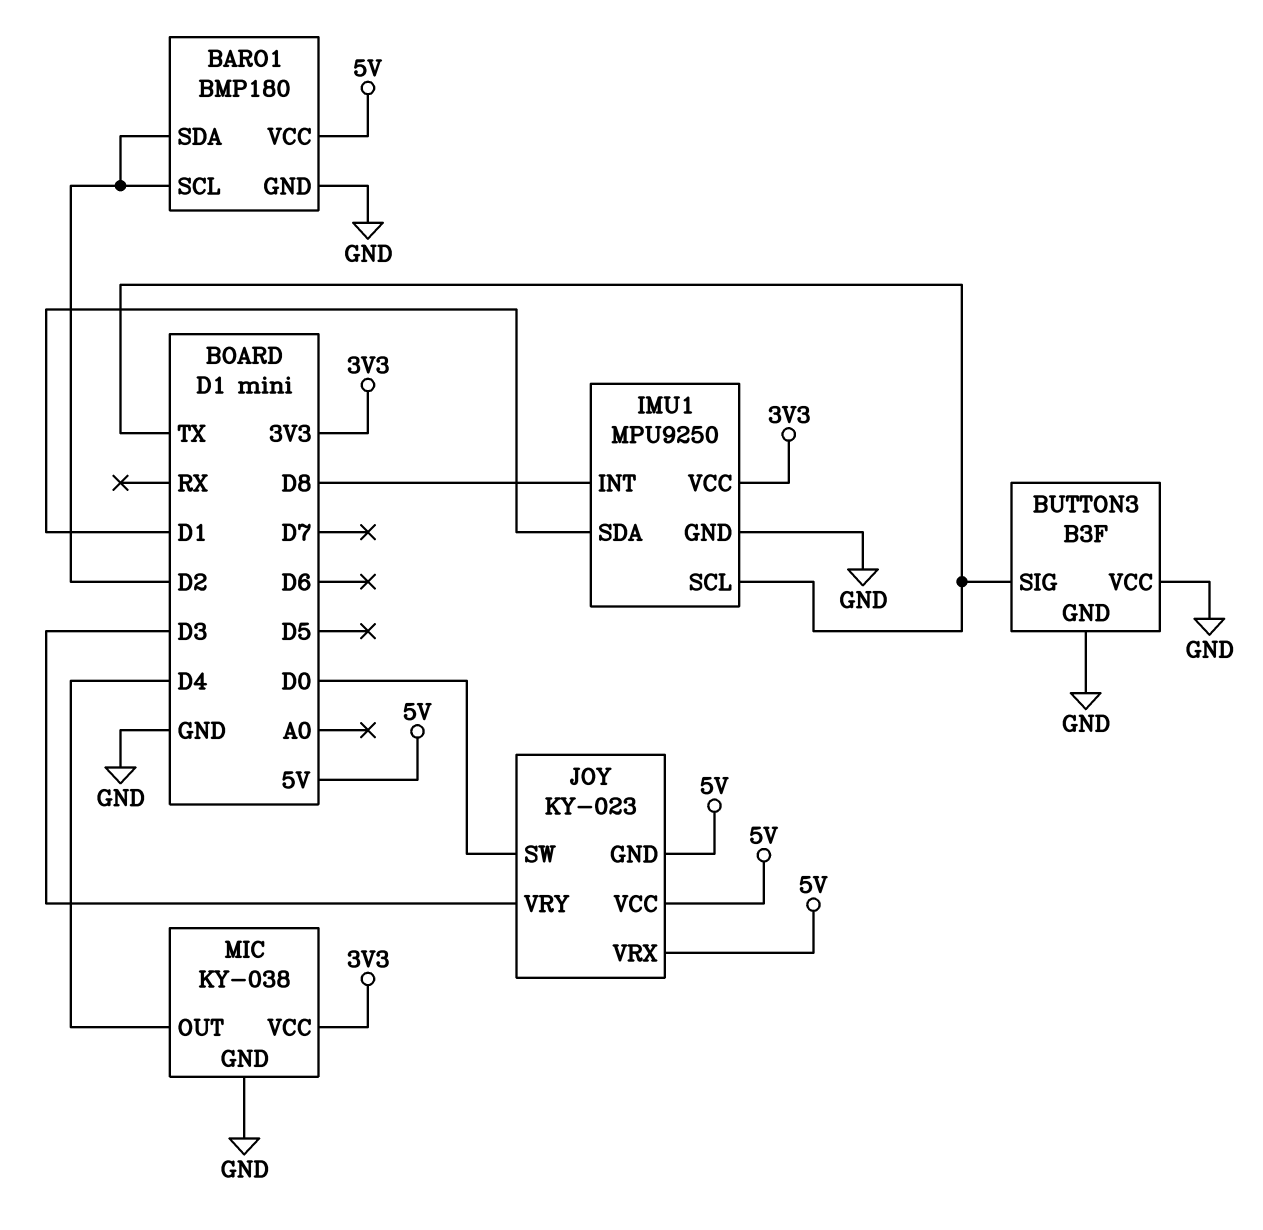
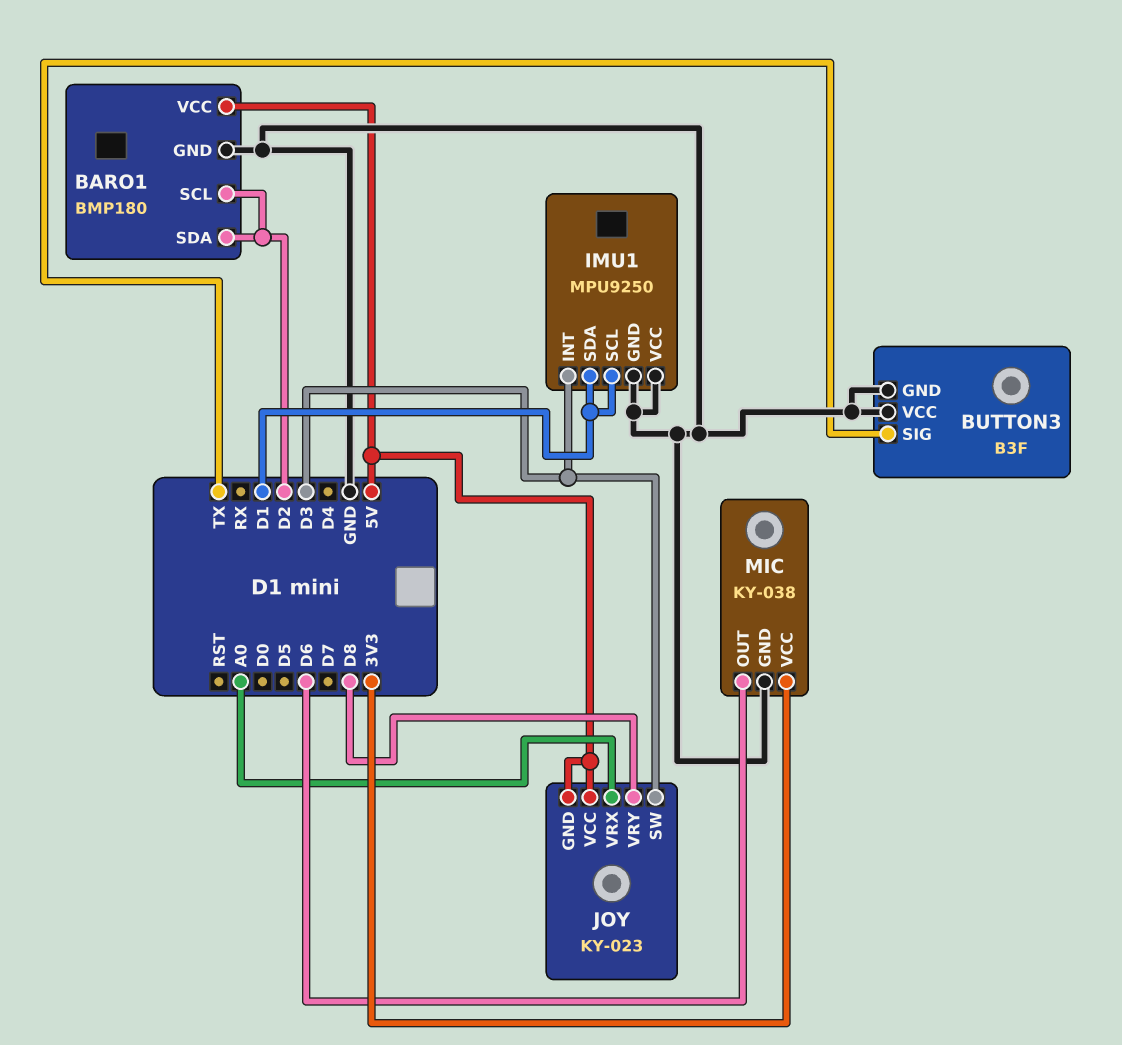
IMU1 pin INT: D8 -> D3
IMU1 pin SCL: TX -> D1
IMU1 pin VCC: 3V3 -> GND
JOY pin SW: D0 -> D3
JOY pin VRX: 5V -> A0
JOY pin VRY: D3 -> D8
MIC pin OUT: D4 -> D6

